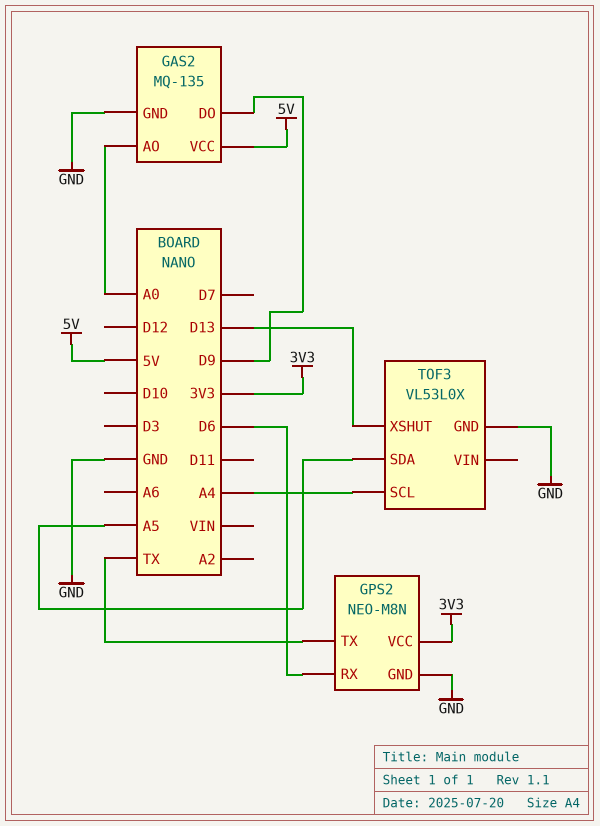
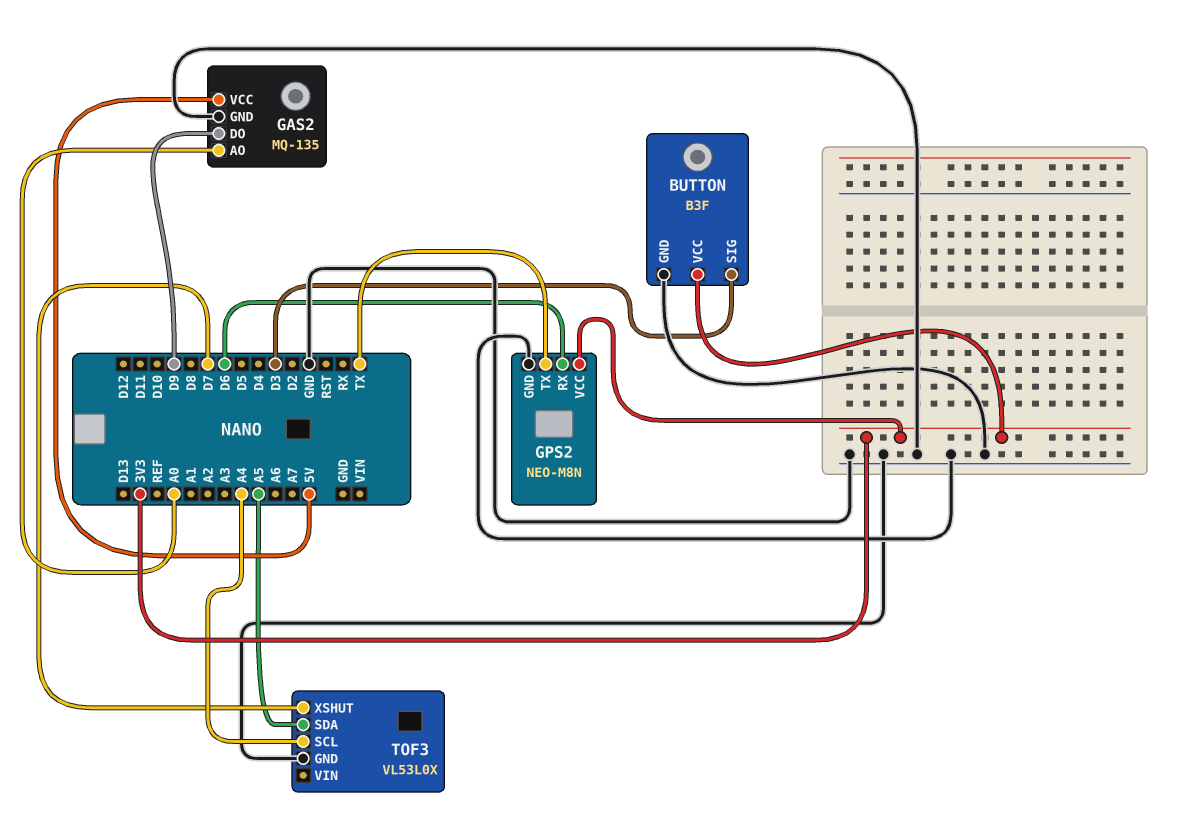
BUTTON: none -> B3F
BUTTON pin GND: none -> GND
BUTTON pin SIG: none -> D3
BUTTON pin VCC: none -> 3V3
TOF3 pin XSHUT: D13 -> D7

